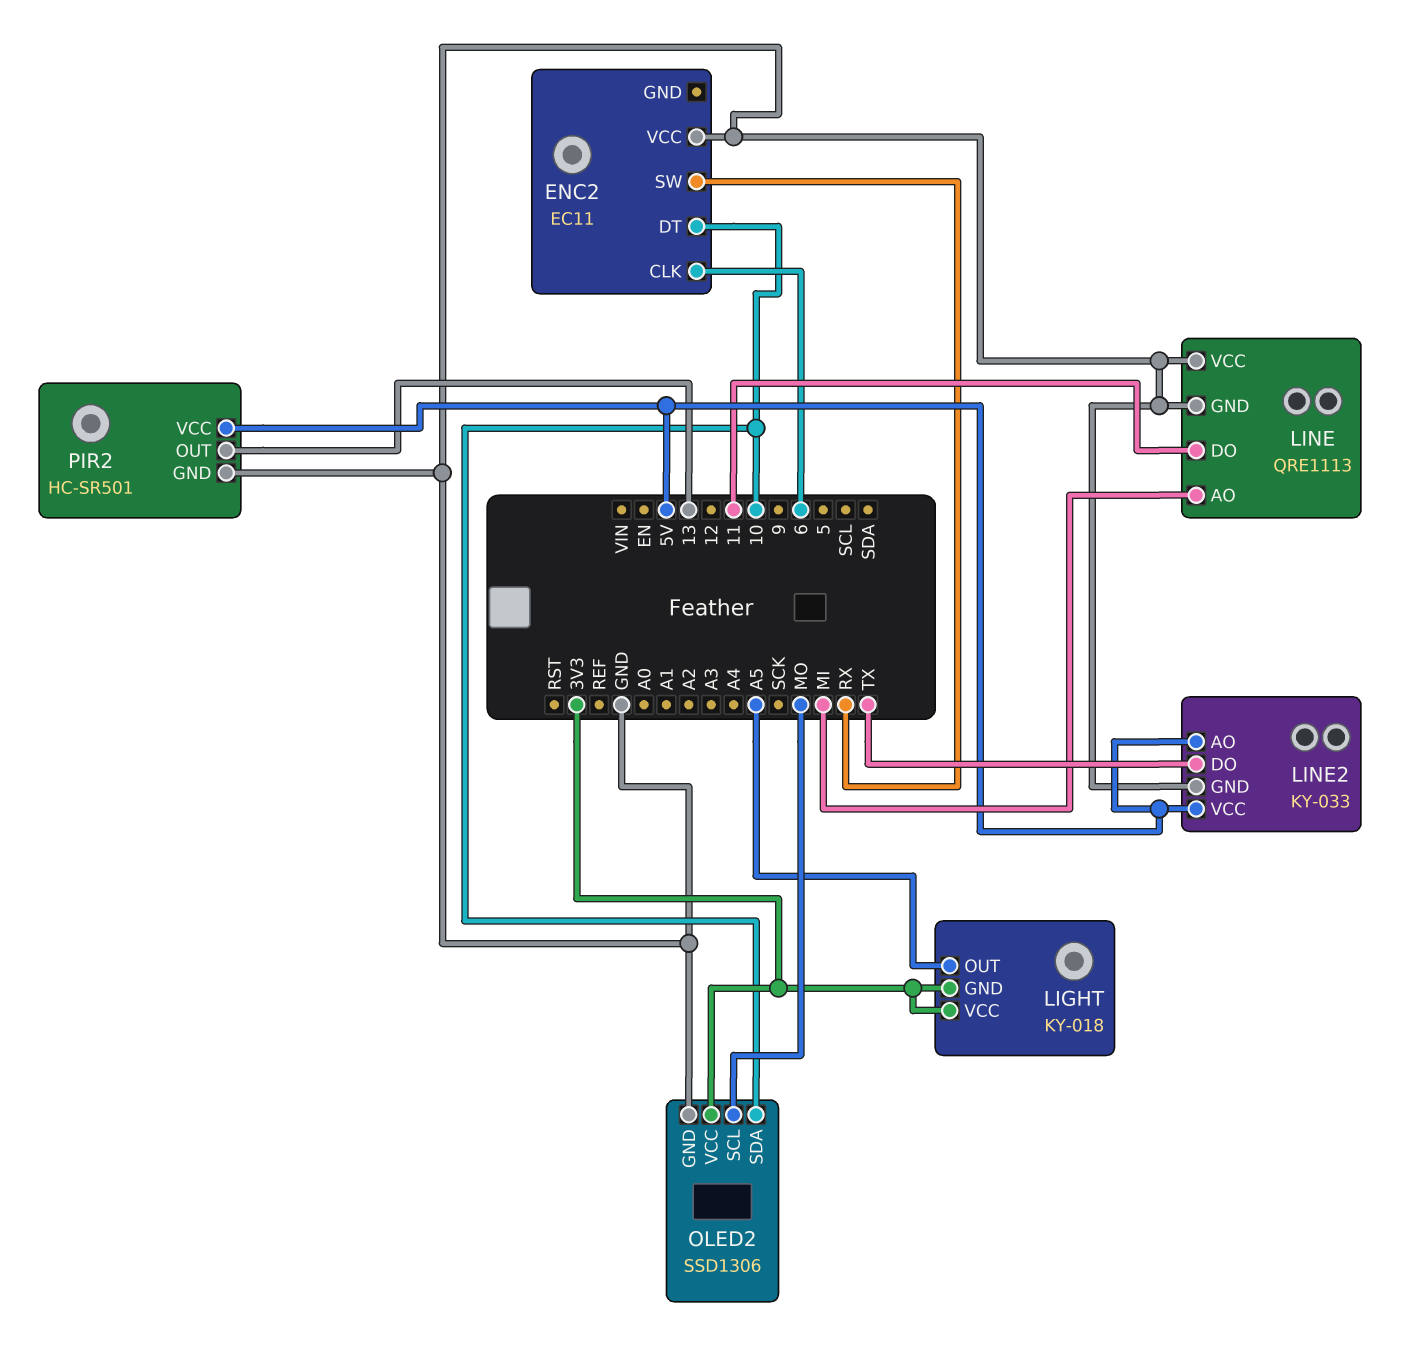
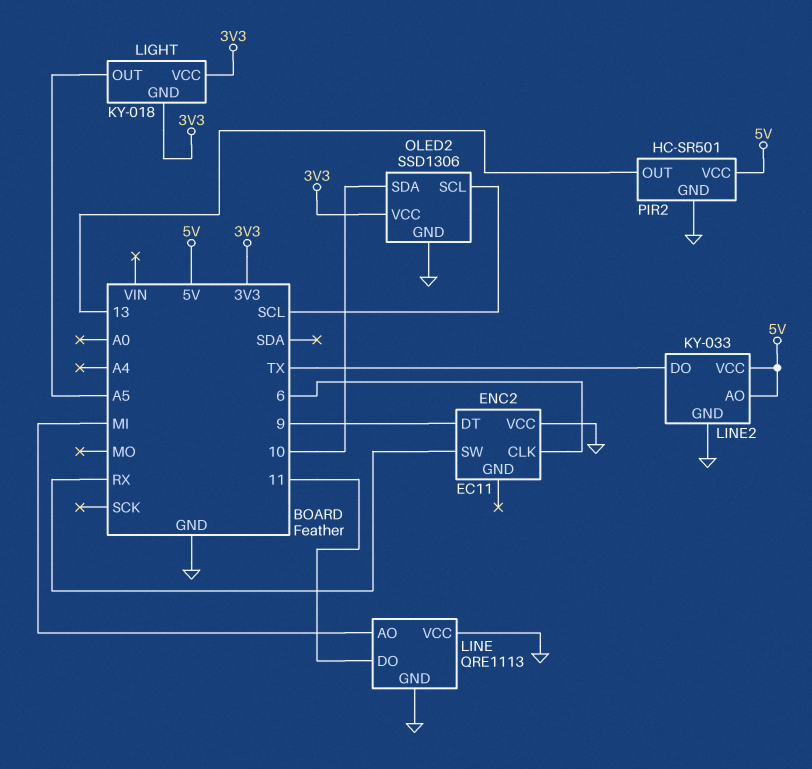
ENC2 pin DT: 10 -> 9
OLED2 pin SCL: MO -> SCL

